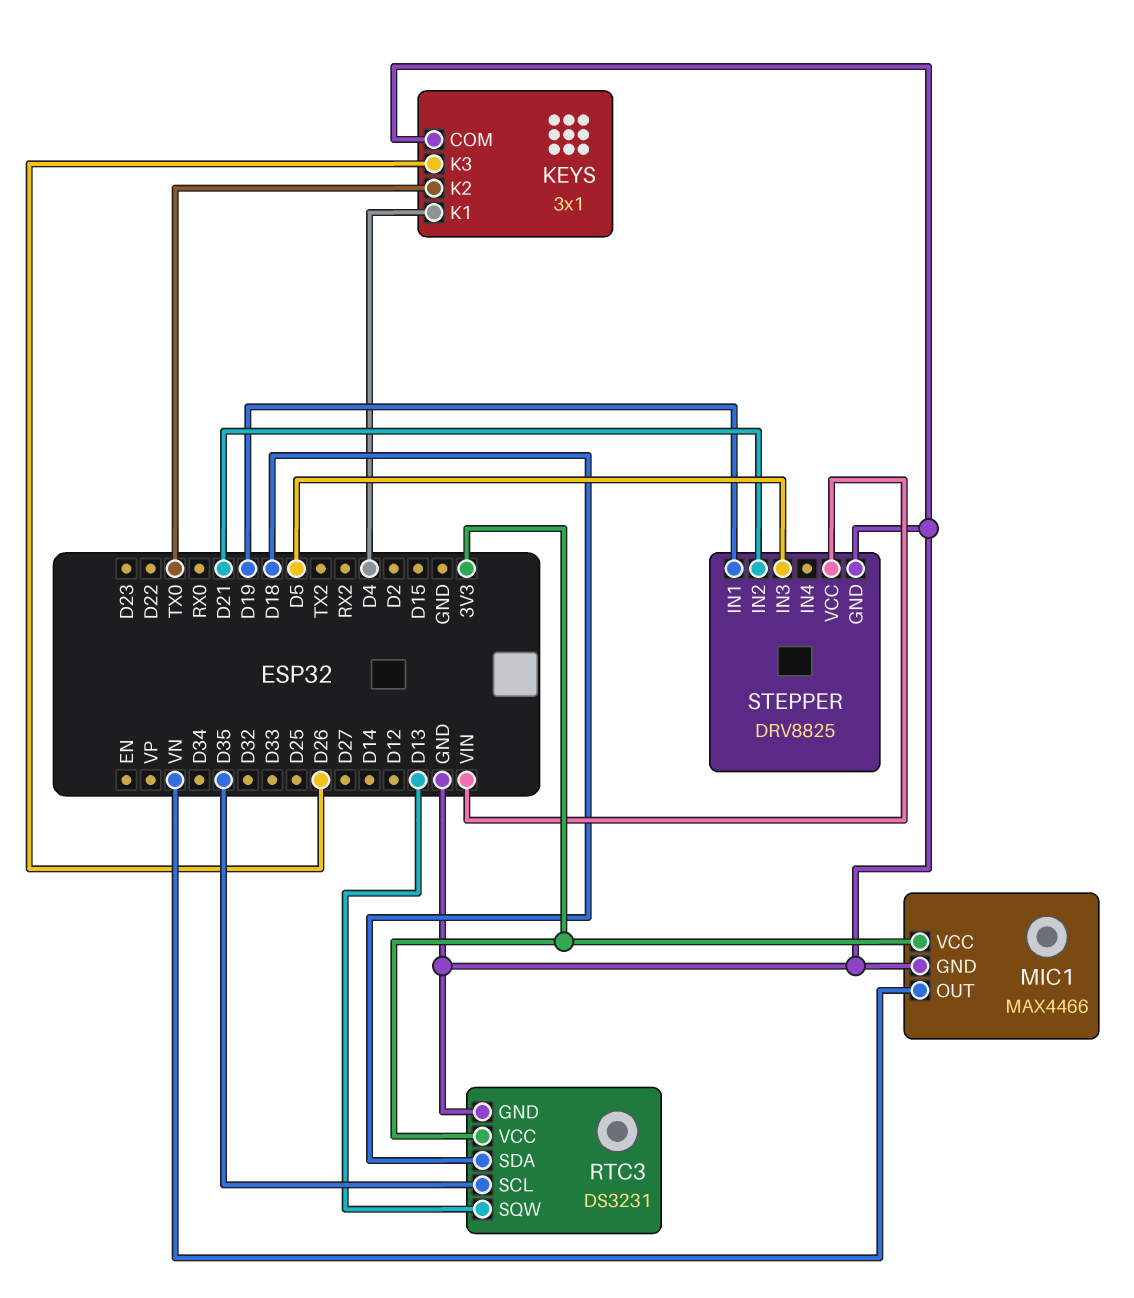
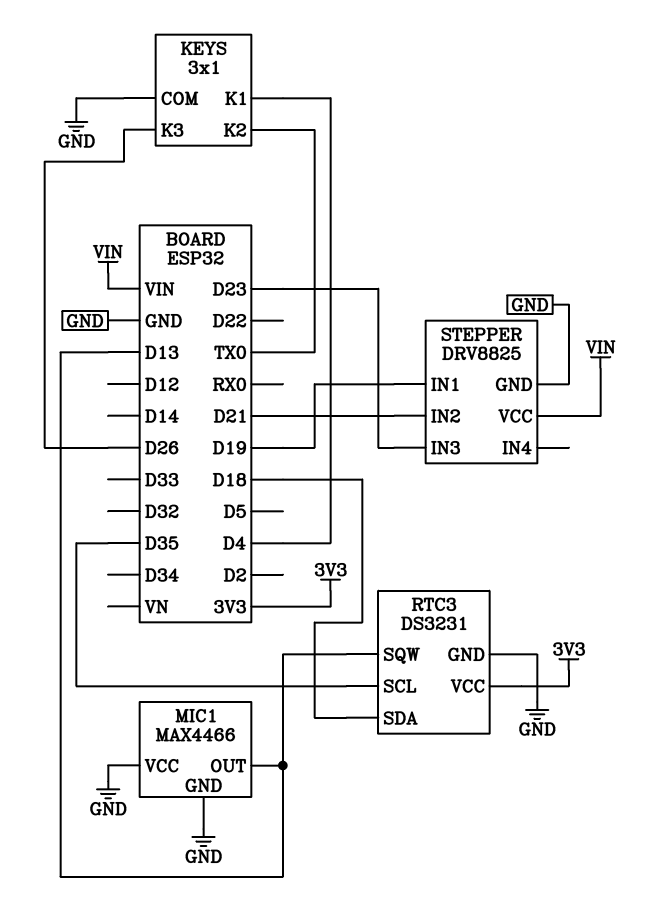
MIC1 pin OUT: VN -> D13
MIC1 pin VCC: 3V3 -> GND
STEPPER pin IN3: D5 -> D23

